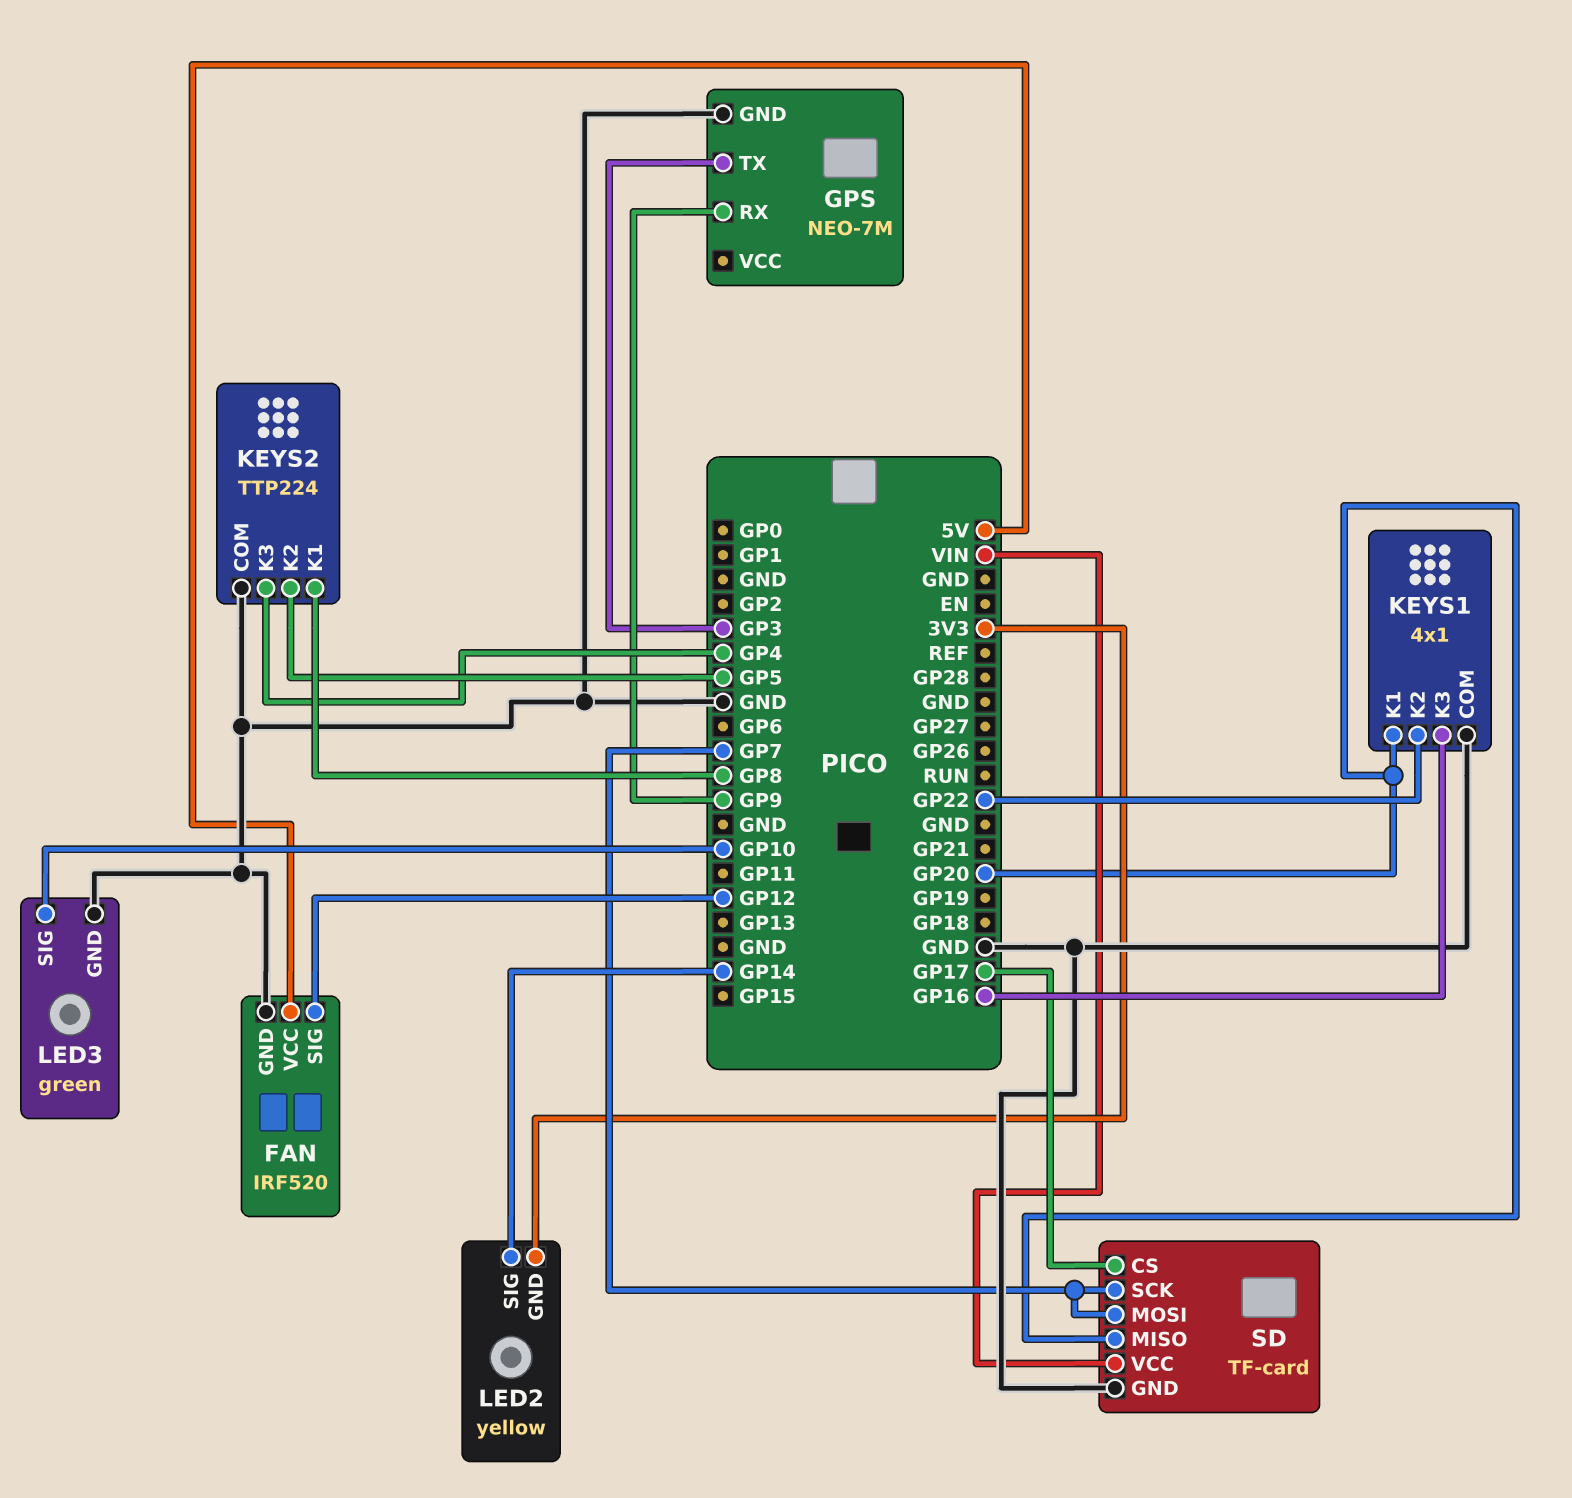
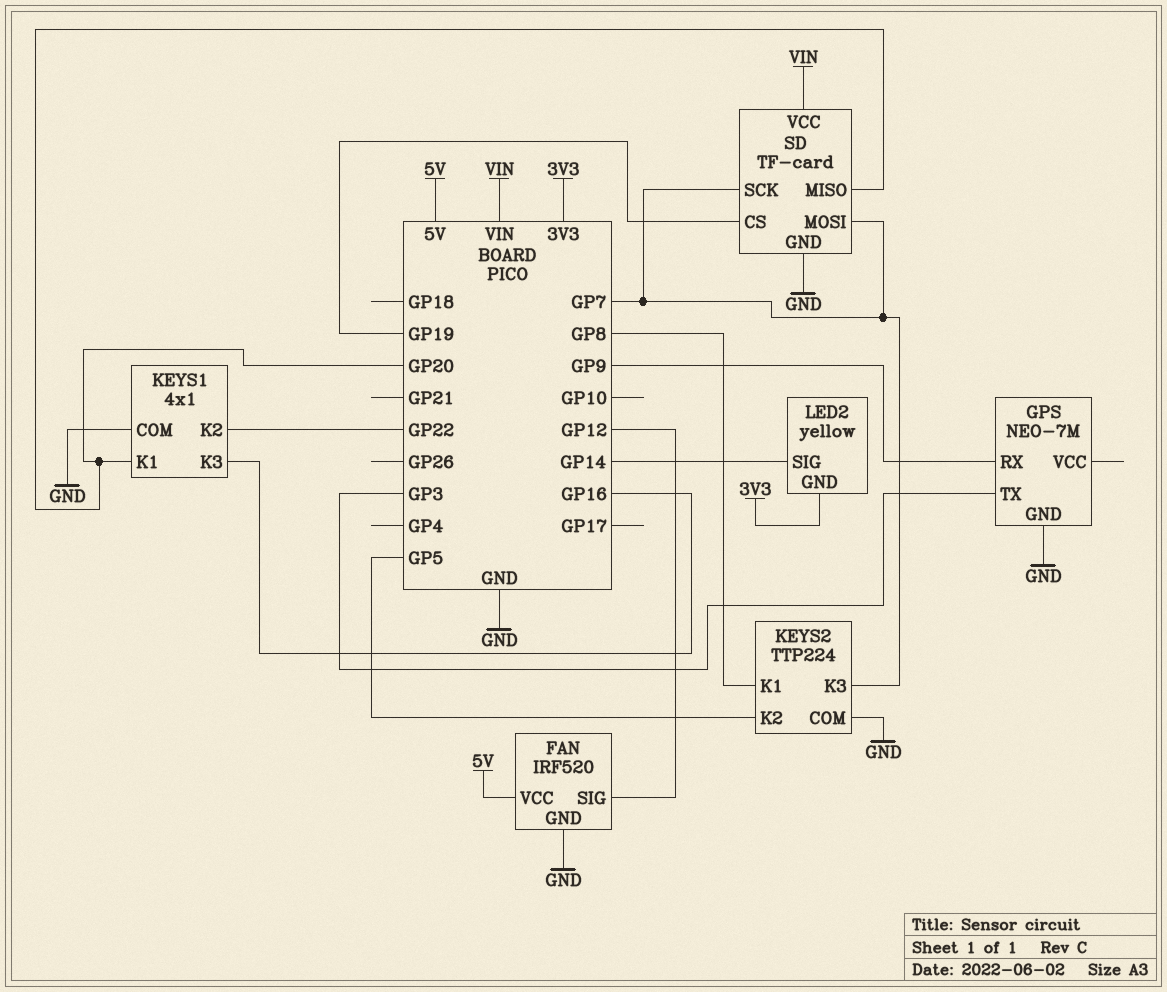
KEYS2 pin K3: GP4 -> GP7
LED3: green -> none
LED3 pin GND: GND -> none
LED3 pin SIG: GP10 -> none
SD pin CS: GP17 -> GP19

